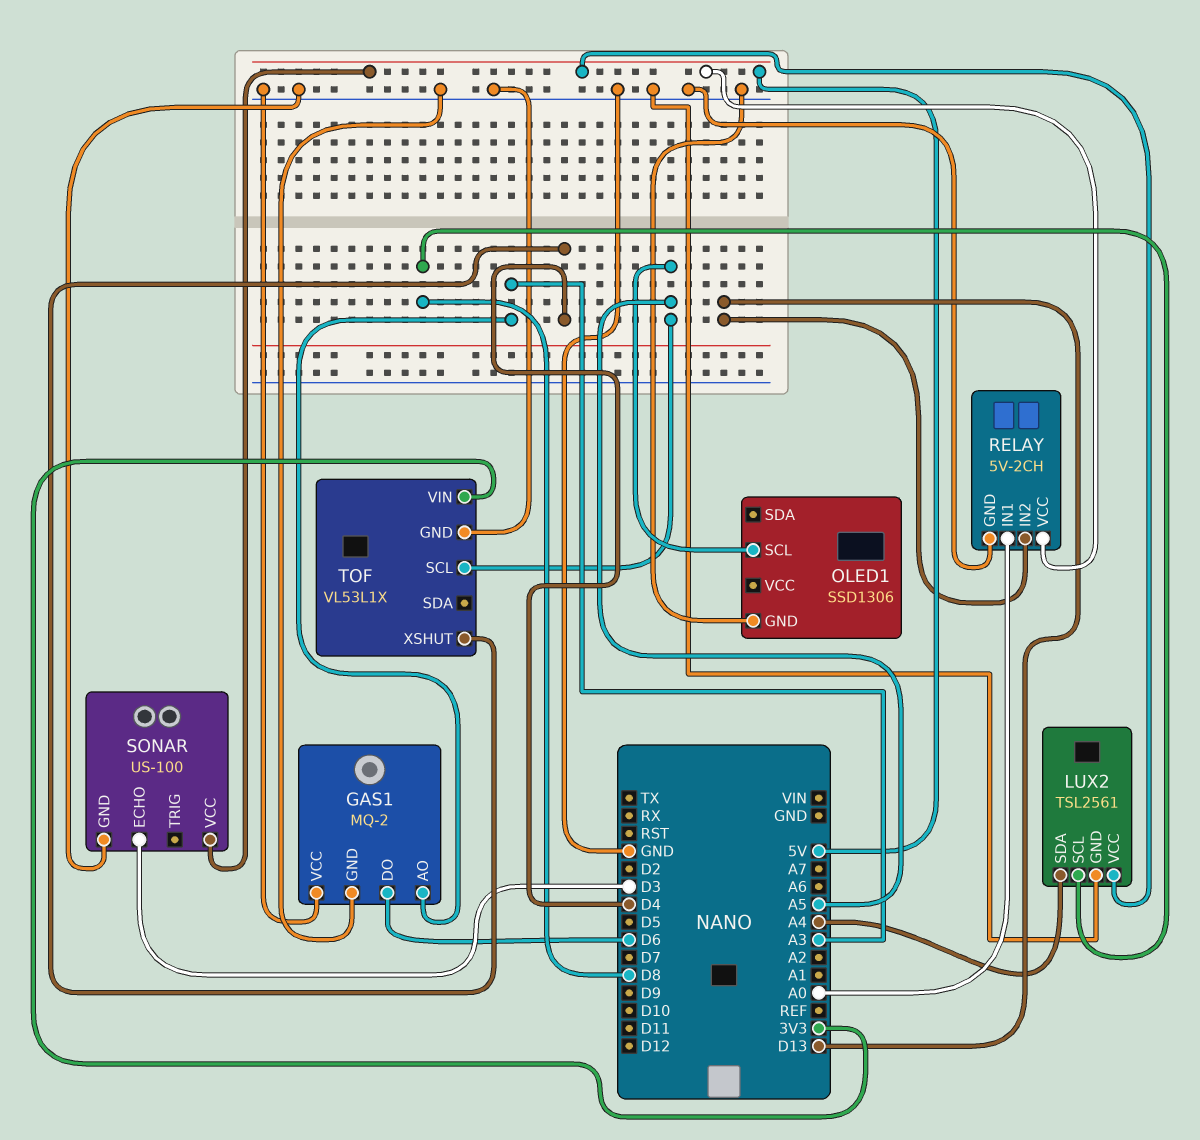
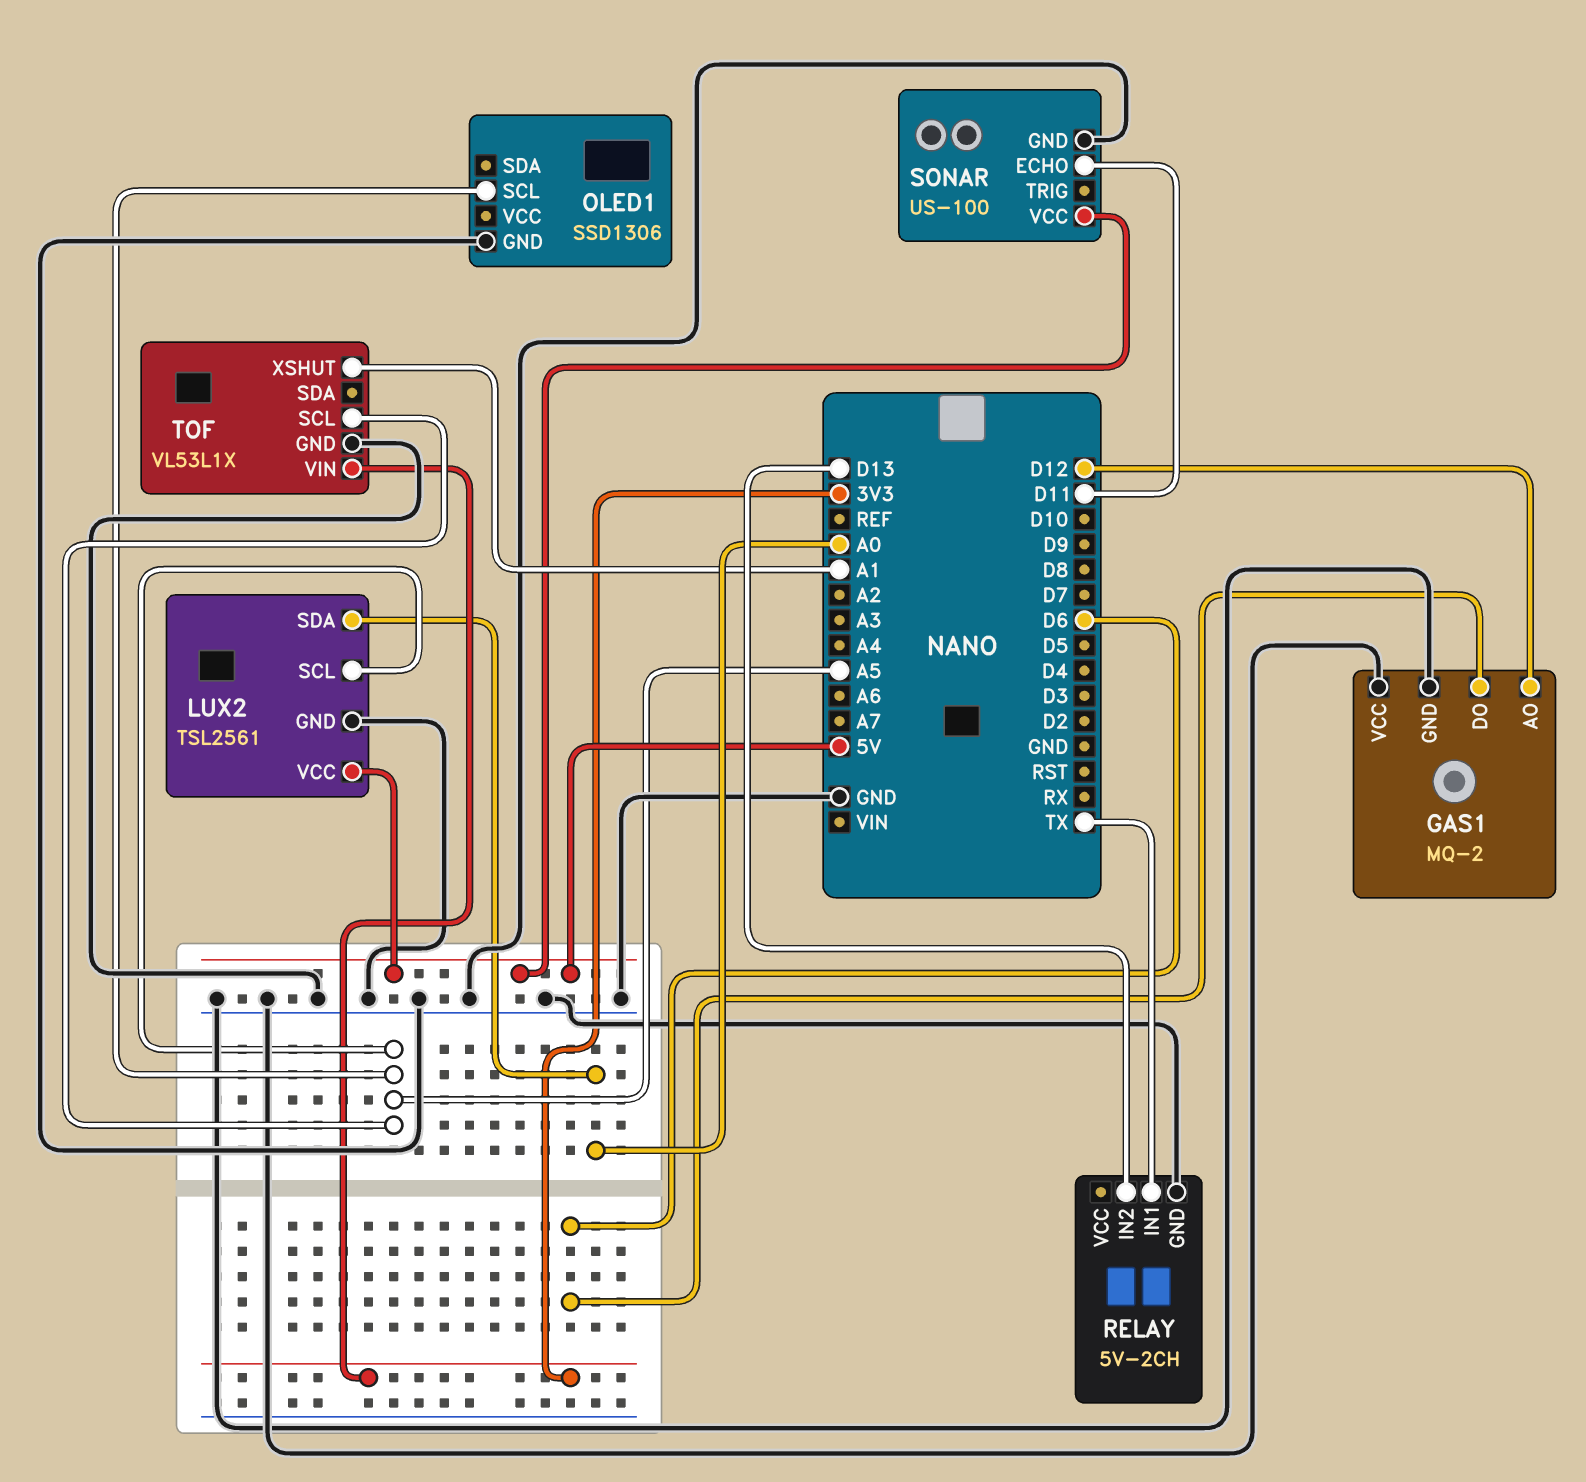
GAS1 pin AO: A3 -> D12
LUX2 pin SCL: D8 -> A5
LUX2 pin SDA: A4 -> A0
RELAY pin IN1: A0 -> TX
RELAY pin VCC: 5V -> none
SONAR pin ECHO: D3 -> D11
TOF pin XSHUT: D4 -> A1

